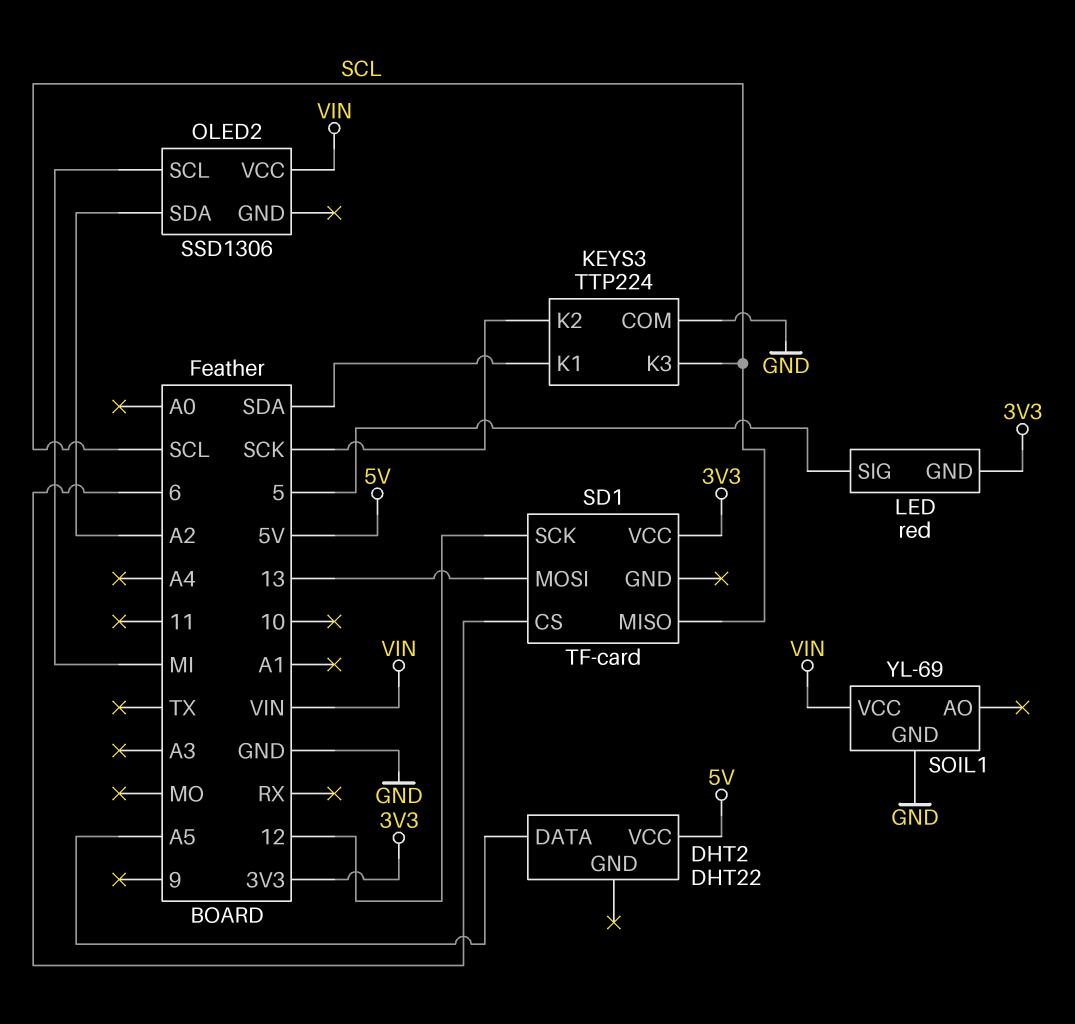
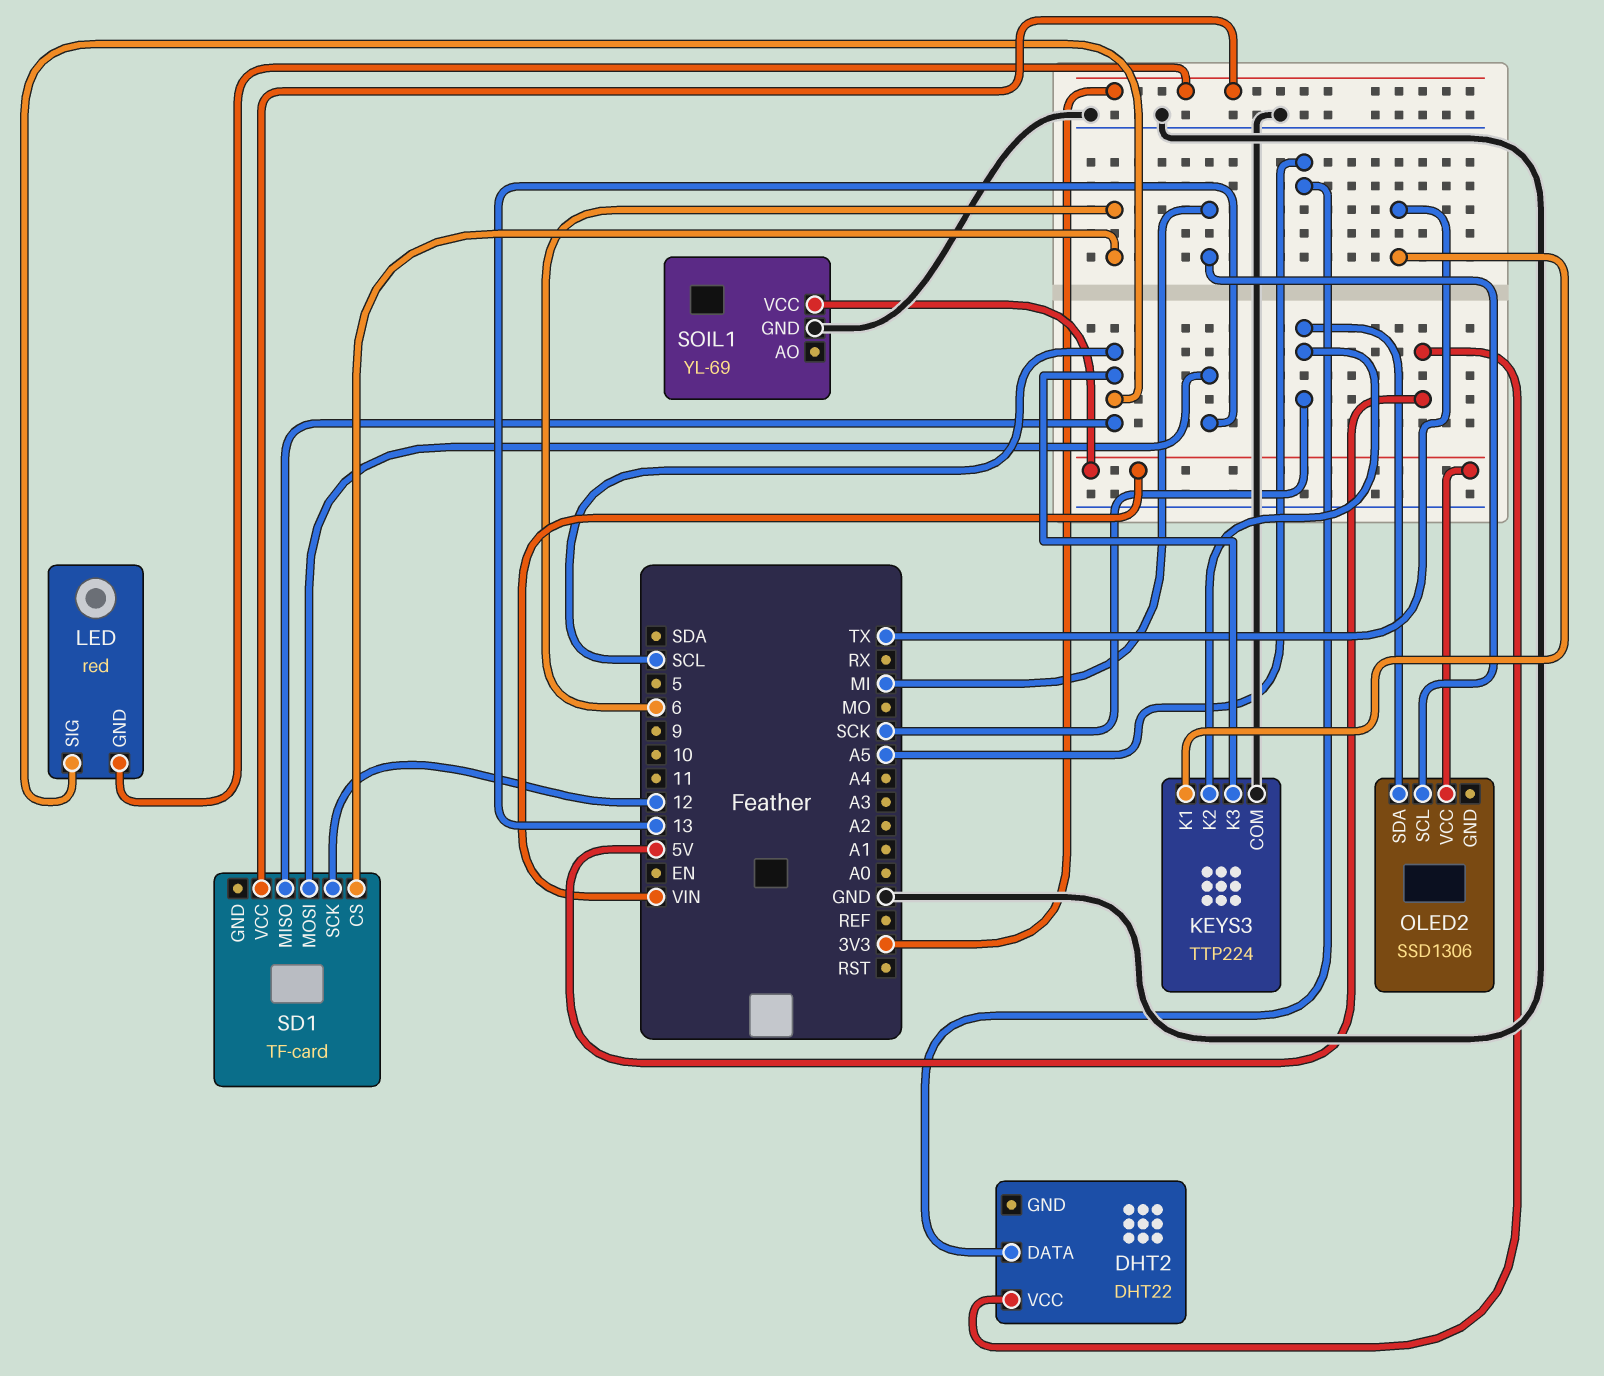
KEYS3 pin K1: SDA -> TX
LED pin SIG: 5 -> SCL
OLED2 pin SDA: A2 -> SCK

